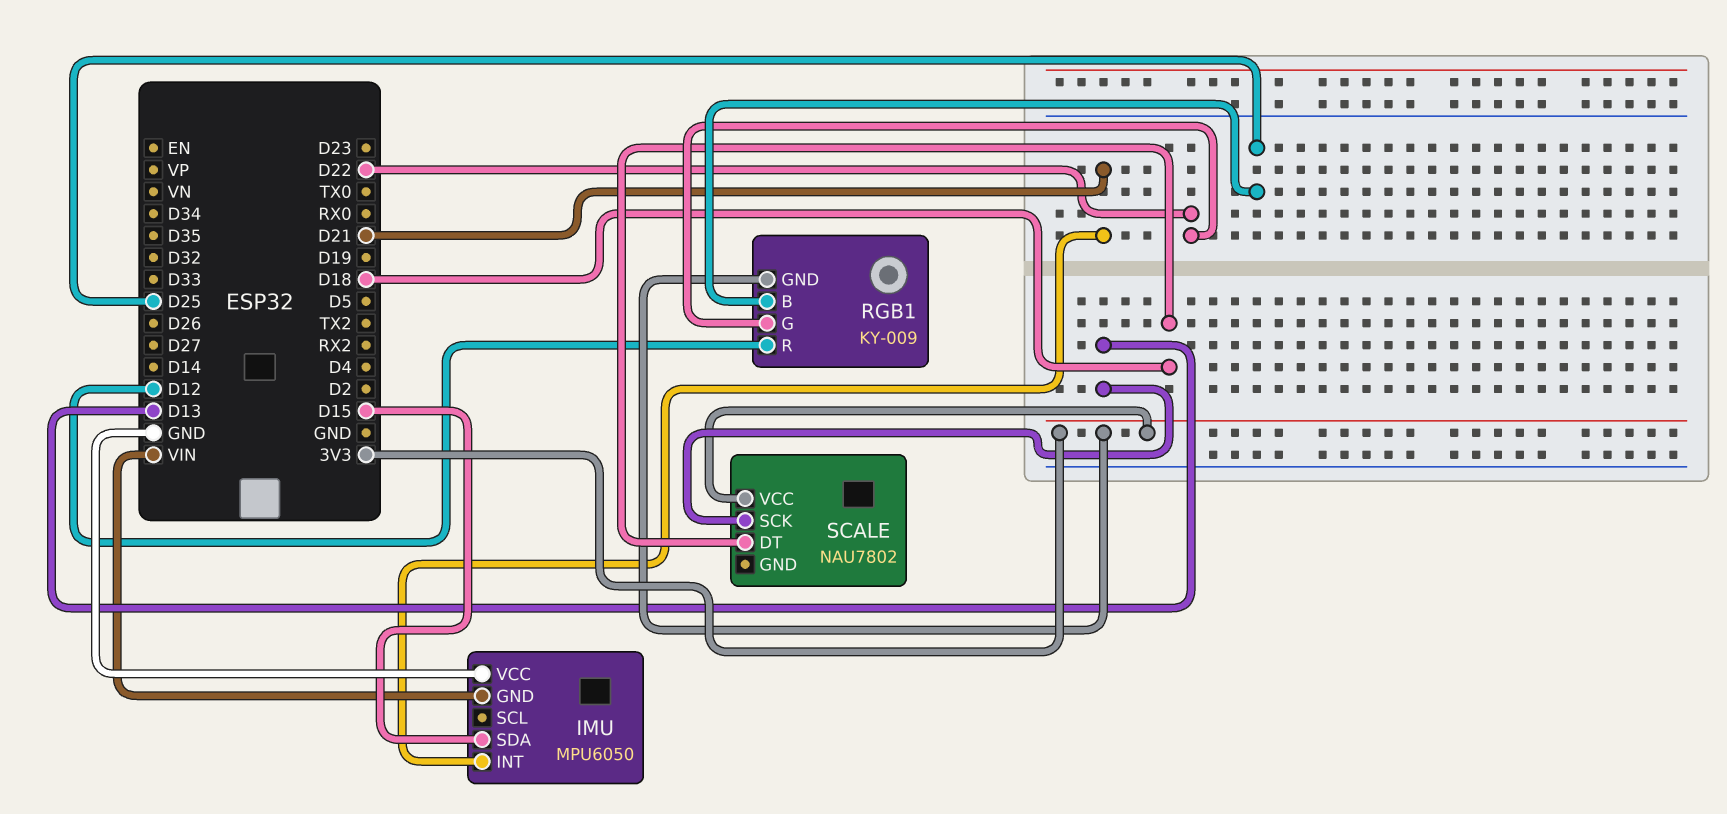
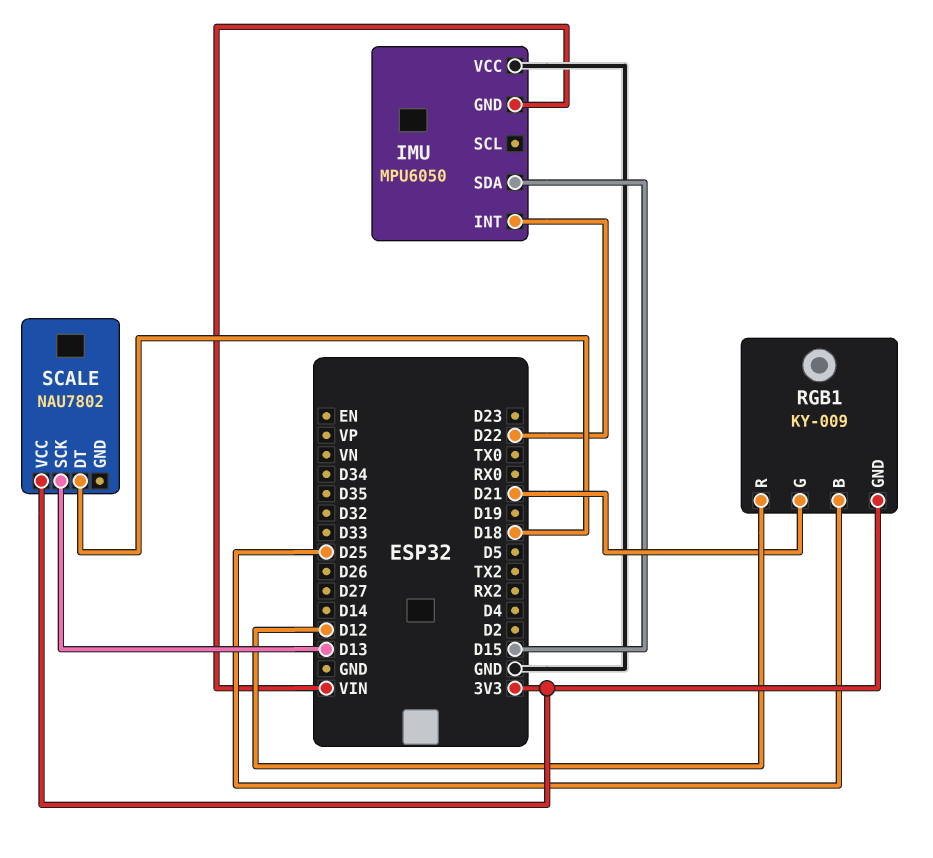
IMU pin INT: D21 -> D22
RGB1 pin G: D22 -> D21

